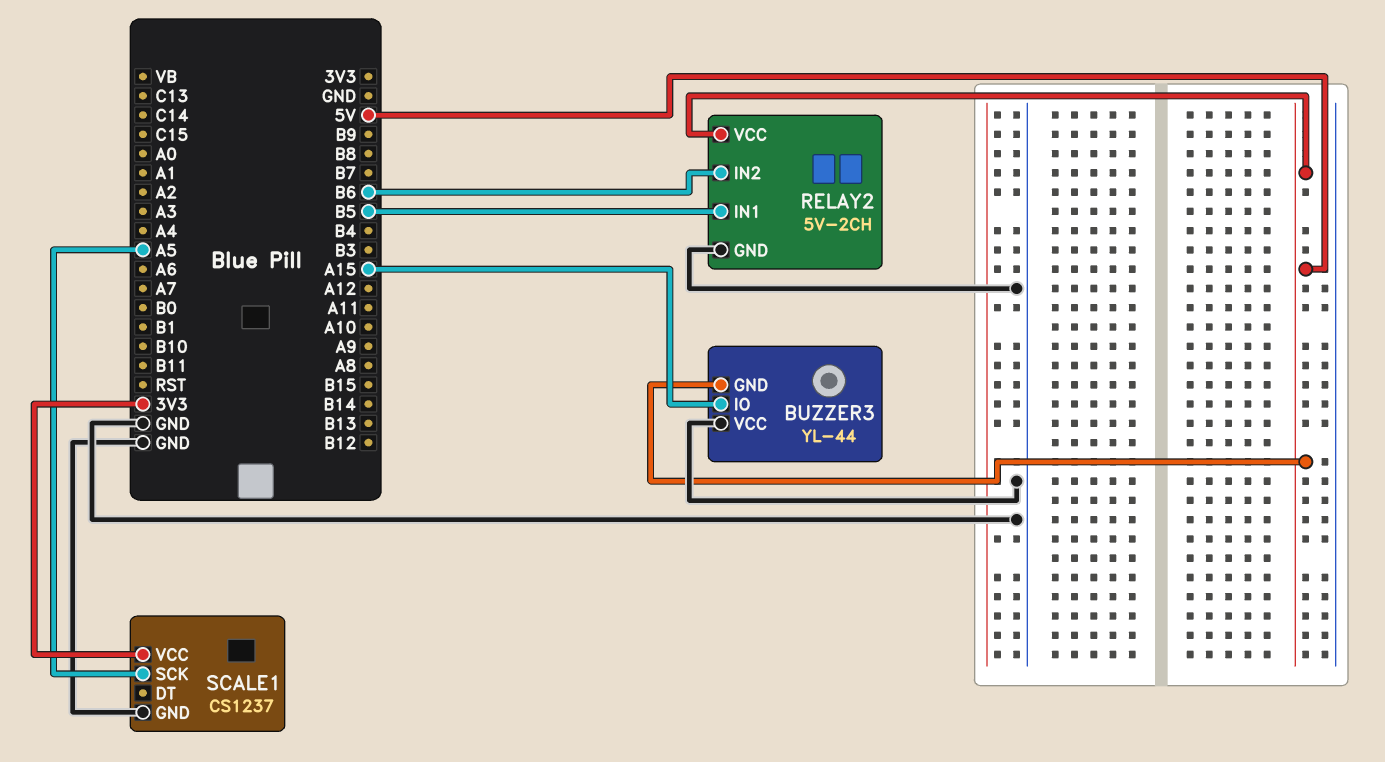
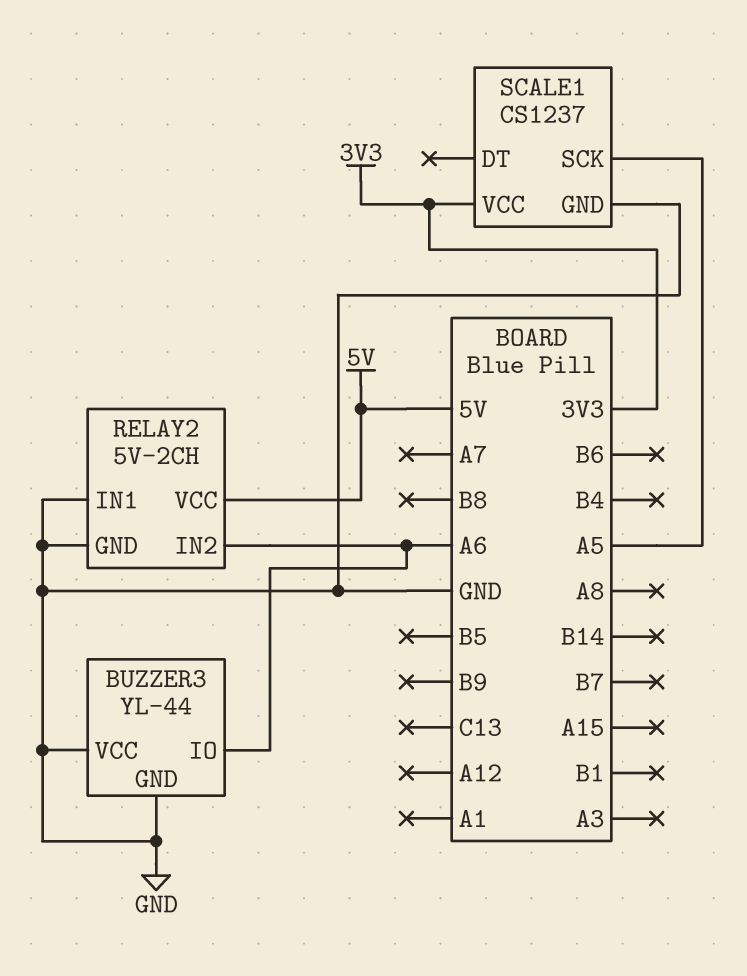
BUZZER3 pin GND: 5V -> GND
BUZZER3 pin IO: A15 -> A6
RELAY2 pin IN1: B5 -> GND
RELAY2 pin IN2: B6 -> A6

